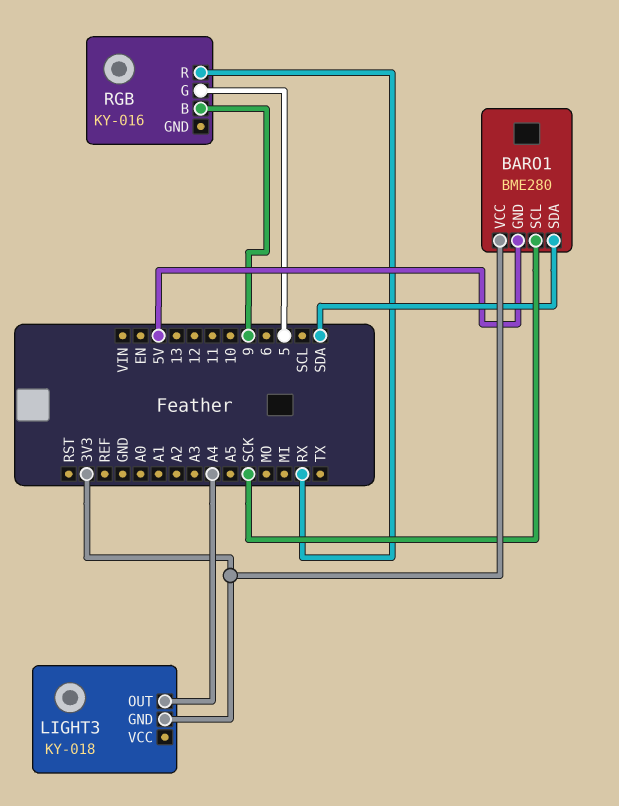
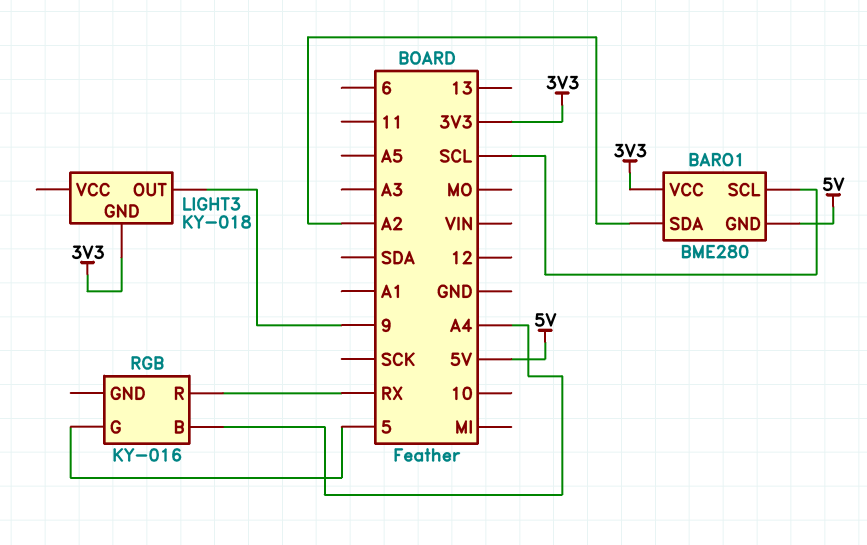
BARO1 pin SCL: SCK -> SCL
BARO1 pin SDA: SDA -> A2
LIGHT3 pin OUT: A4 -> 9
RGB pin B: 9 -> A4

